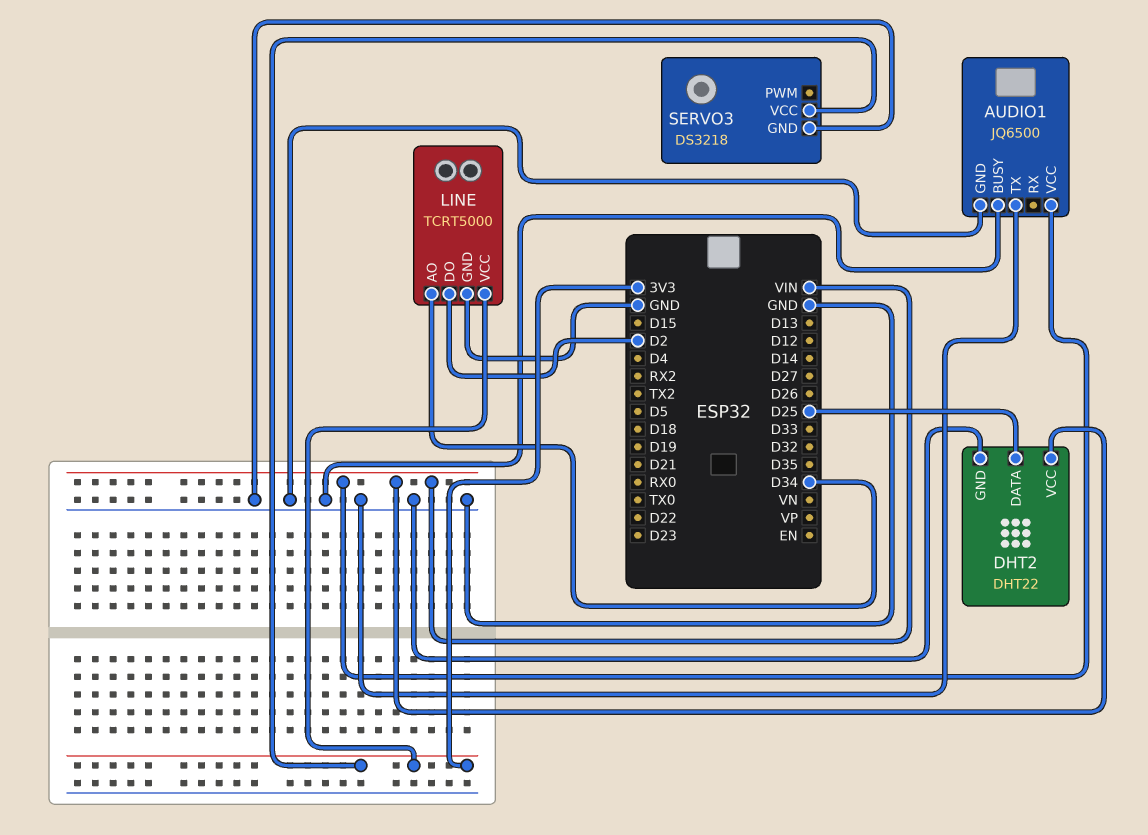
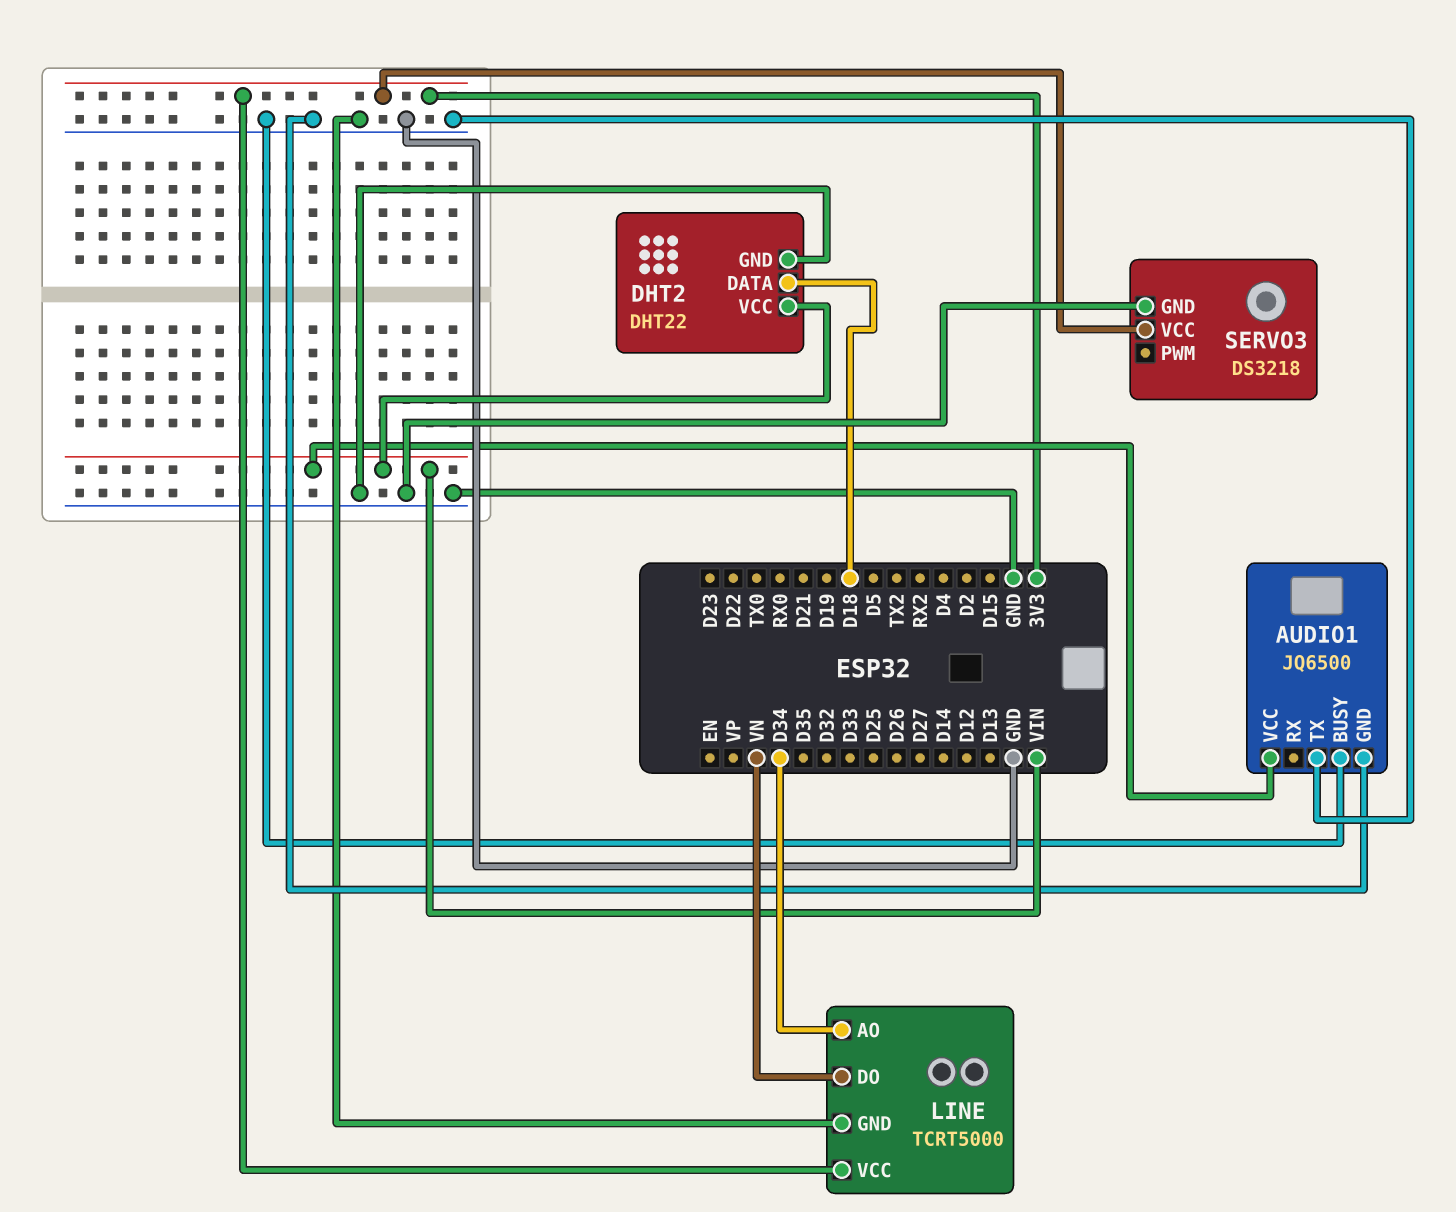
DHT2 pin DATA: D25 -> D18
LINE pin DO: D2 -> VN

